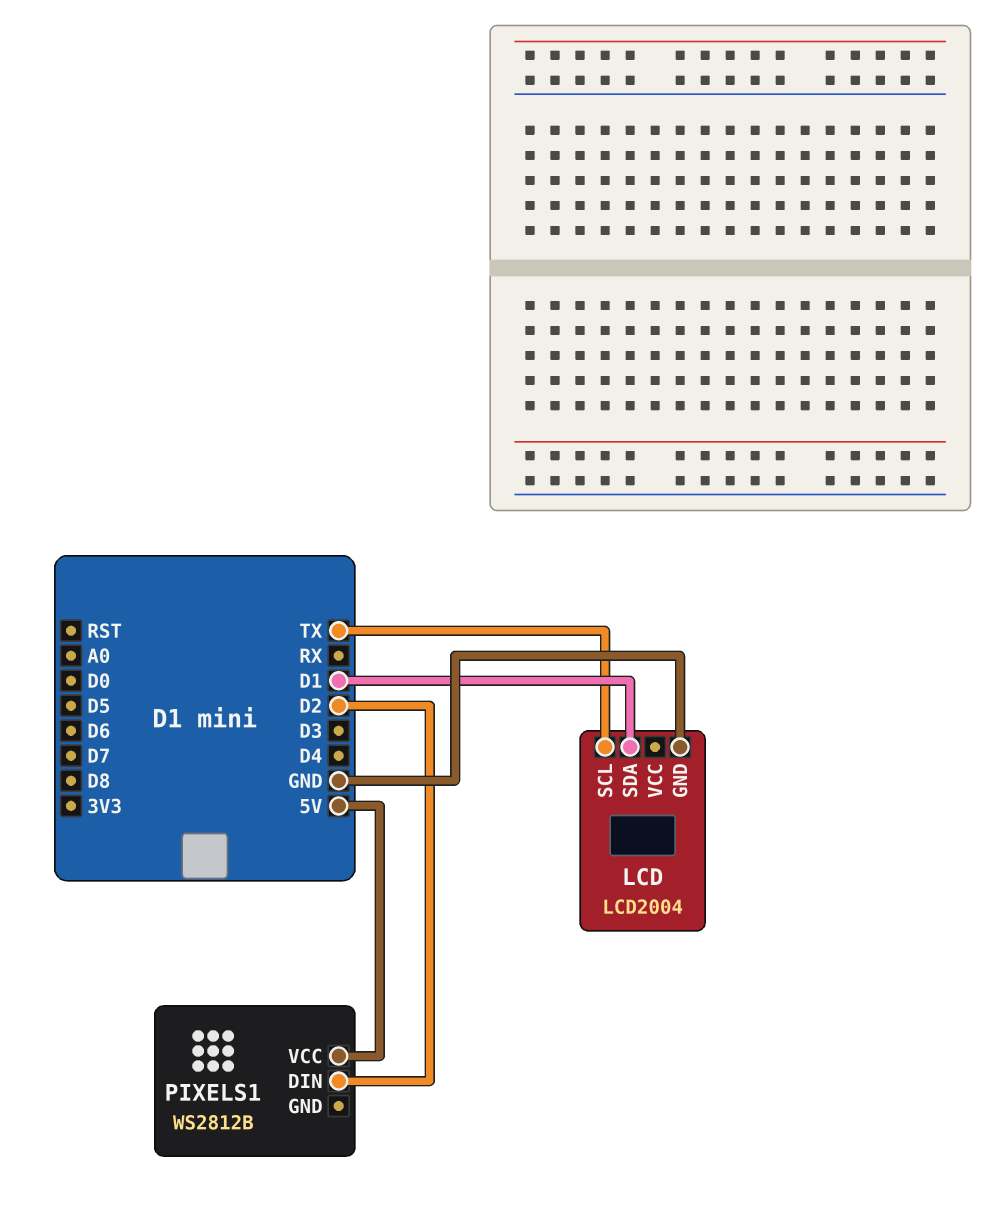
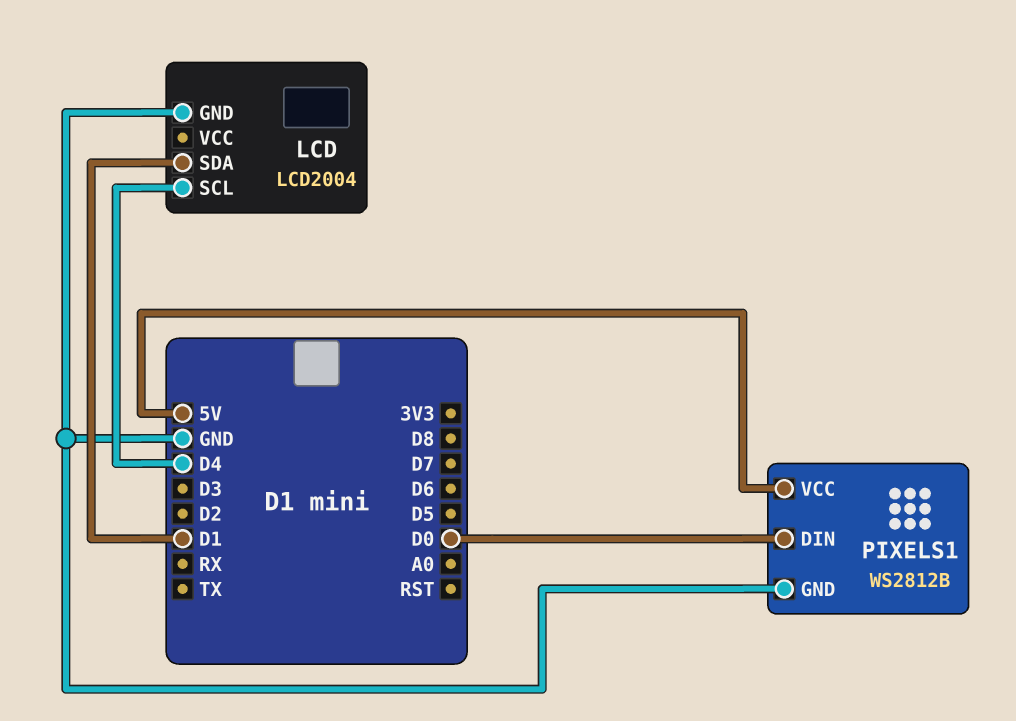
LCD pin SCL: TX -> D4
PIXELS1 pin DIN: D2 -> D0
PIXELS1 pin GND: none -> GND

